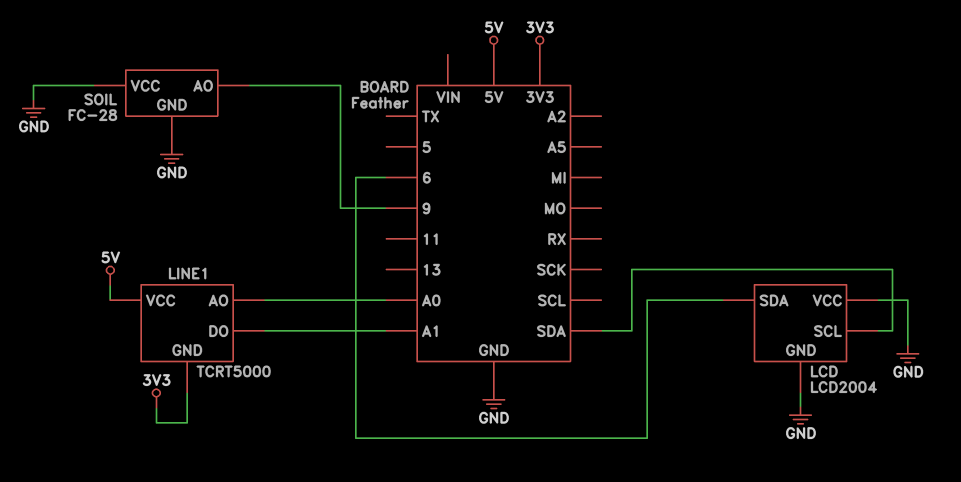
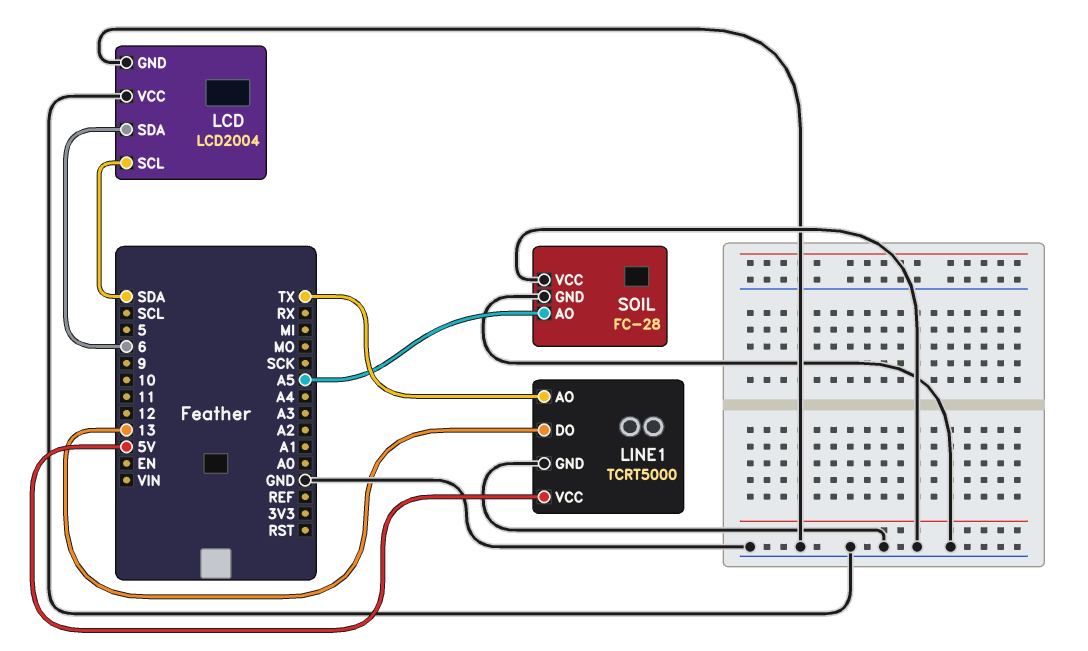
LINE1 pin AO: A0 -> TX
LINE1 pin DO: A1 -> 13
LINE1 pin GND: 3V3 -> GND
SOIL pin AO: 9 -> A5

